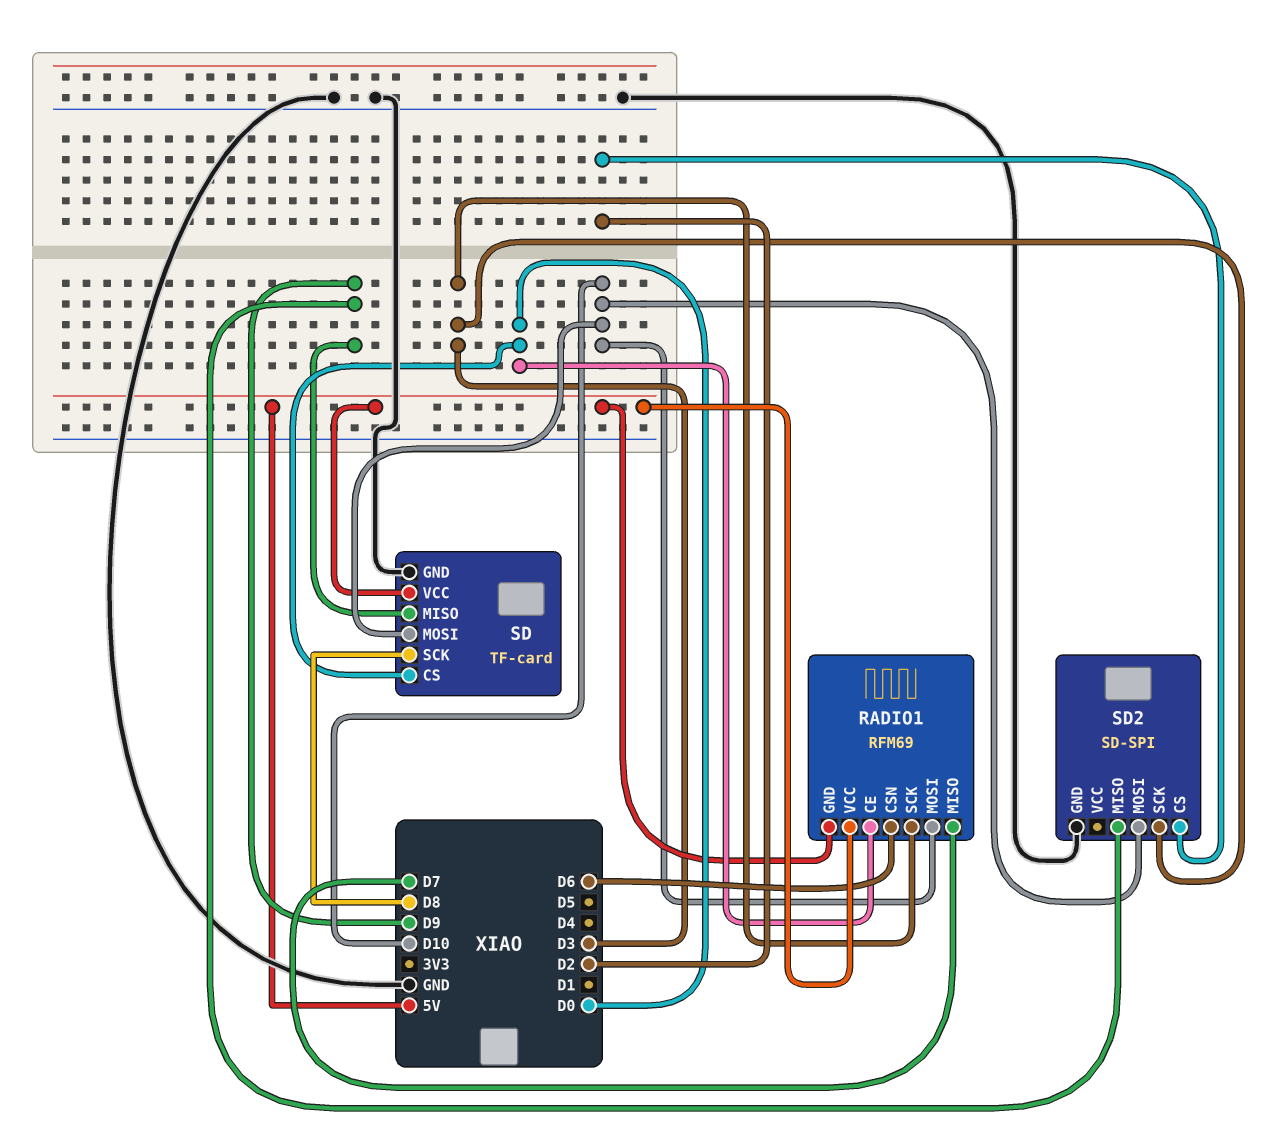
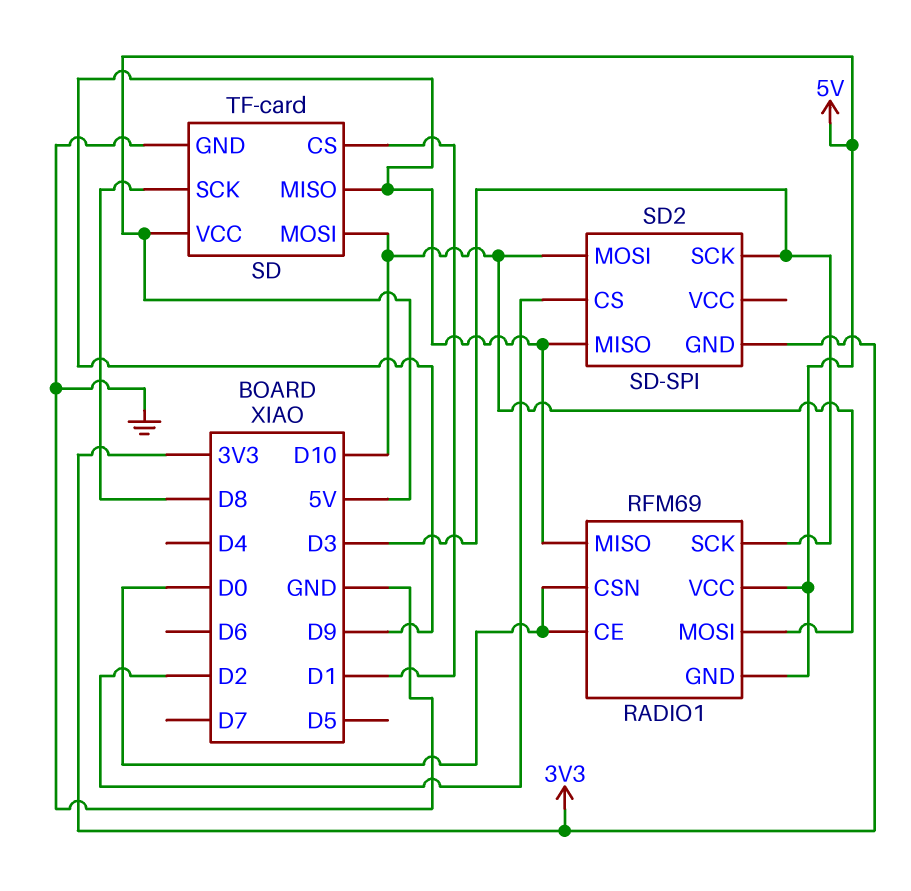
RADIO1 pin CSN: D6 -> D0
RADIO1 pin MISO: D7 -> D9
SD pin CS: D0 -> D1
SD2 pin GND: GND -> 3V3

